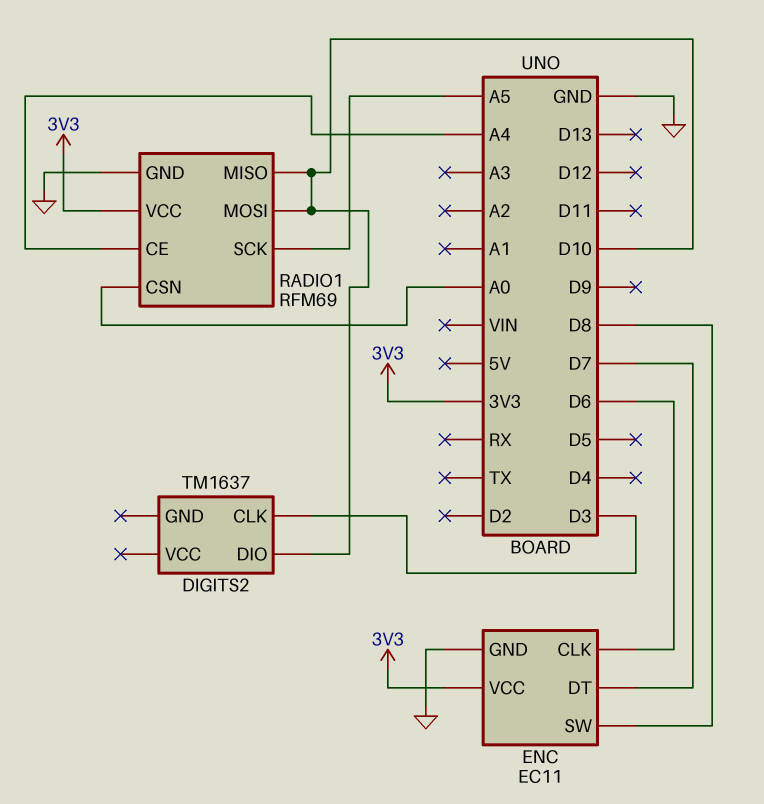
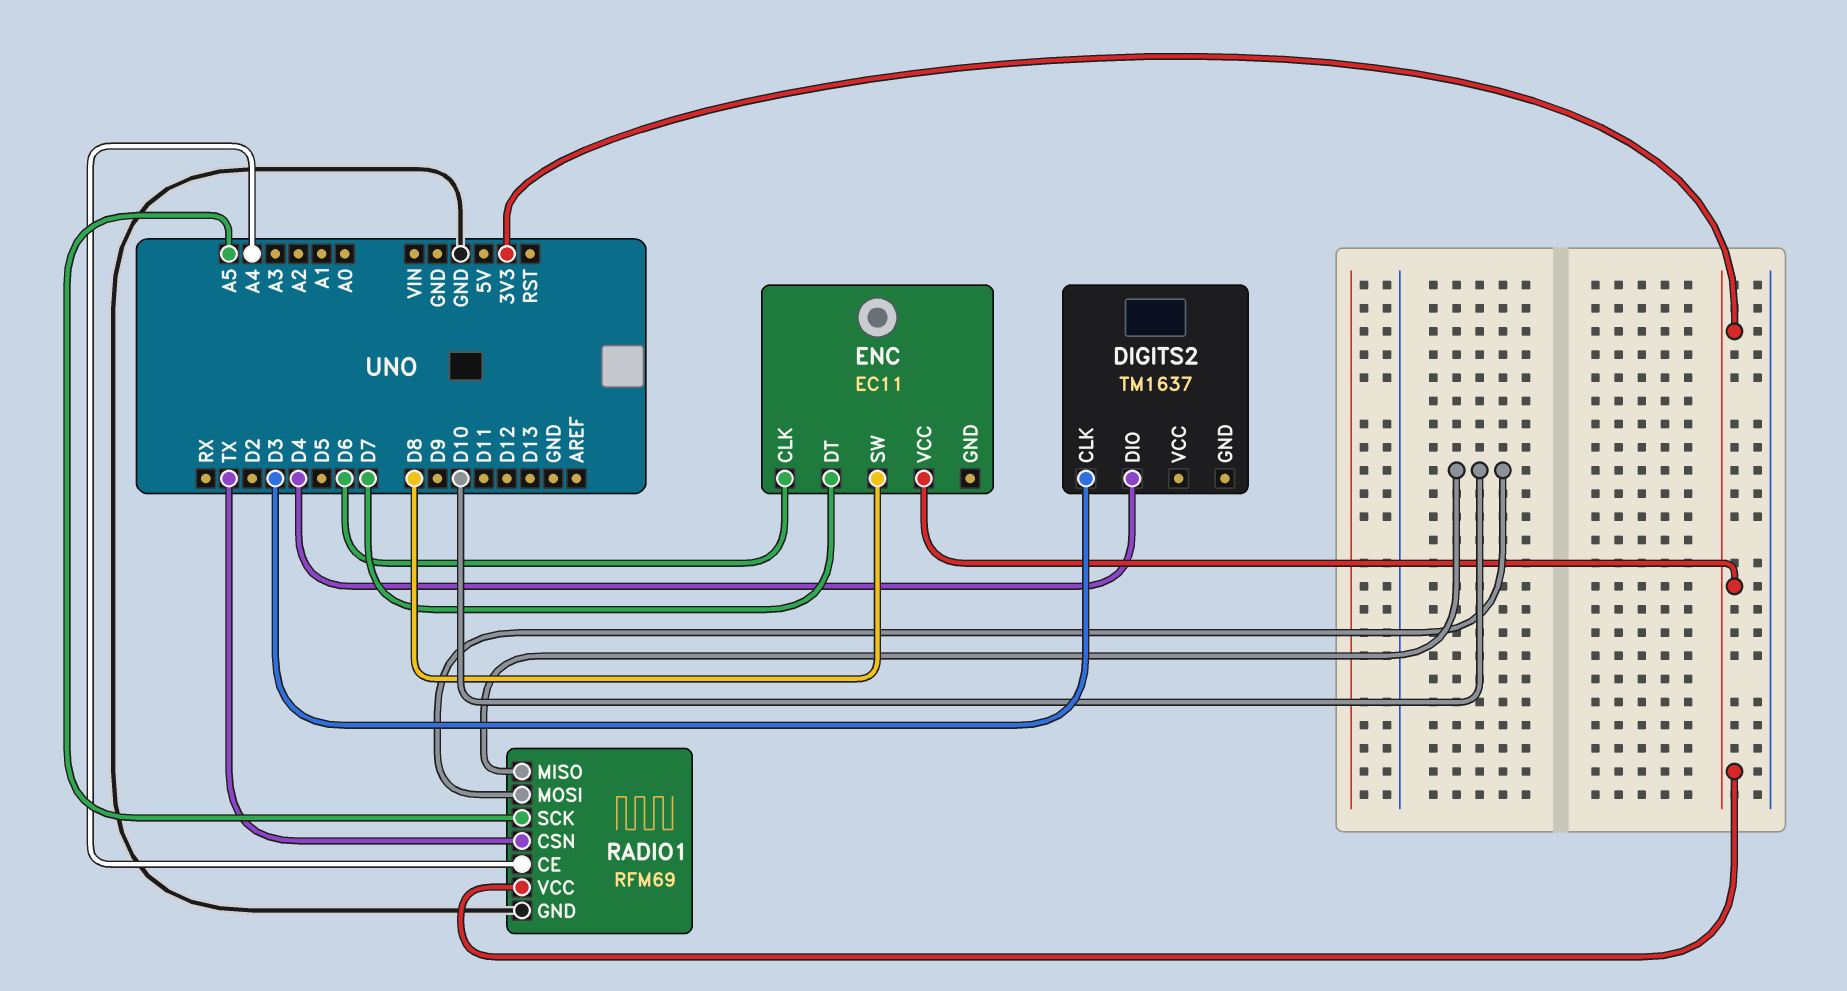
DIGITS2 pin DIO: D10 -> D4
ENC pin GND: GND -> none
RADIO1 pin CSN: A0 -> TX

